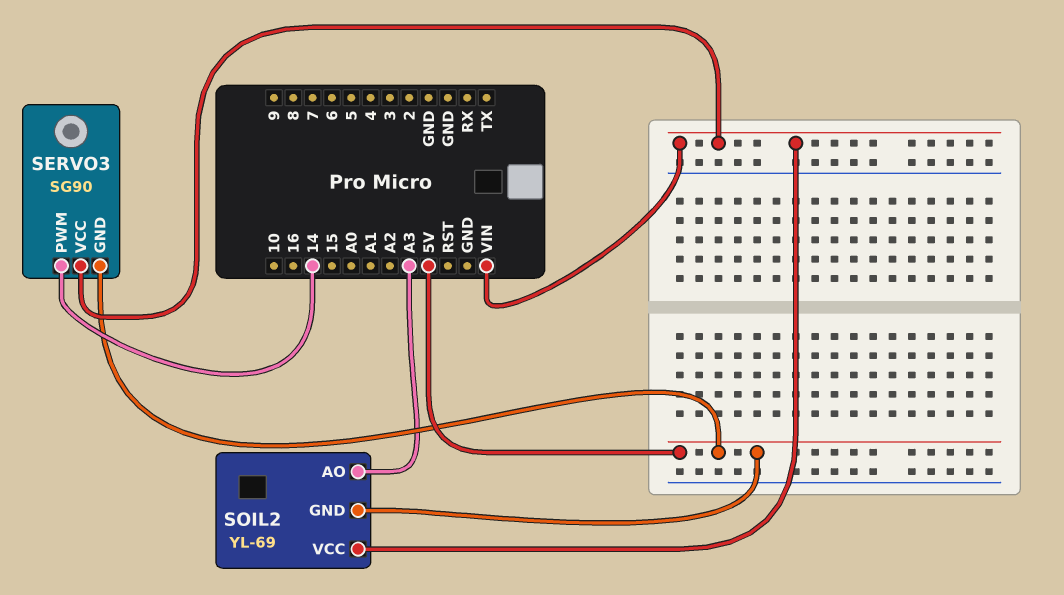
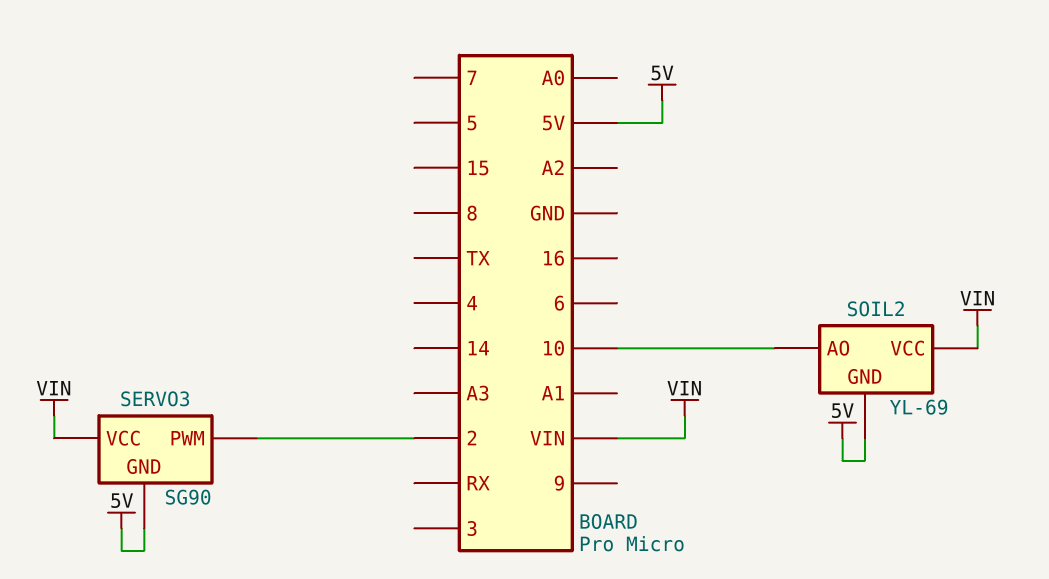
SERVO3 pin PWM: 14 -> 2
SOIL2 pin AO: A3 -> 10

